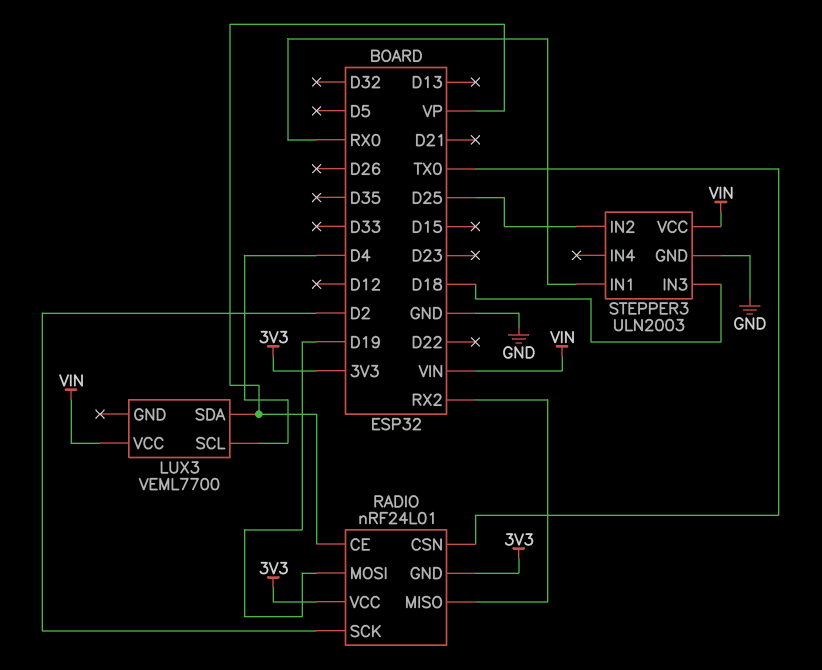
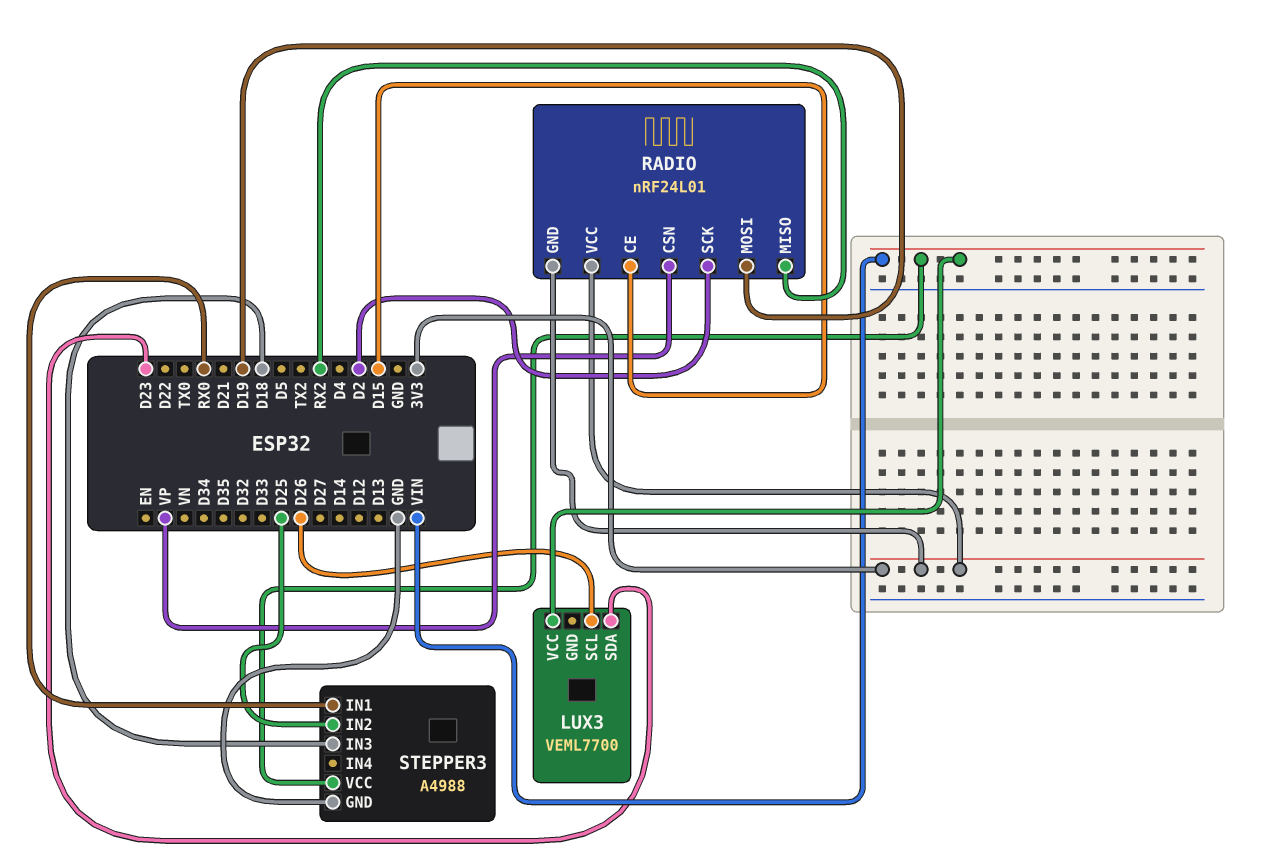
LUX3 pin SCL: D4 -> D26
LUX3 pin SDA: VP -> D23
RADIO pin CE: VP -> D15
RADIO pin CSN: TX0 -> VP
STEPPER3: ULN2003 -> A4988

